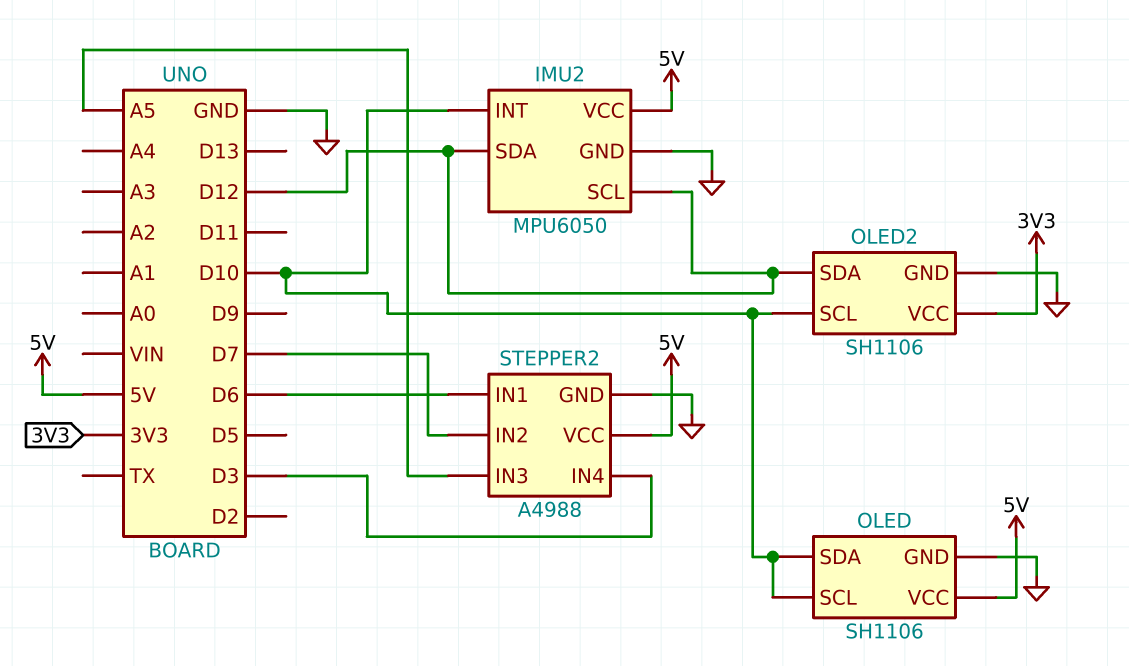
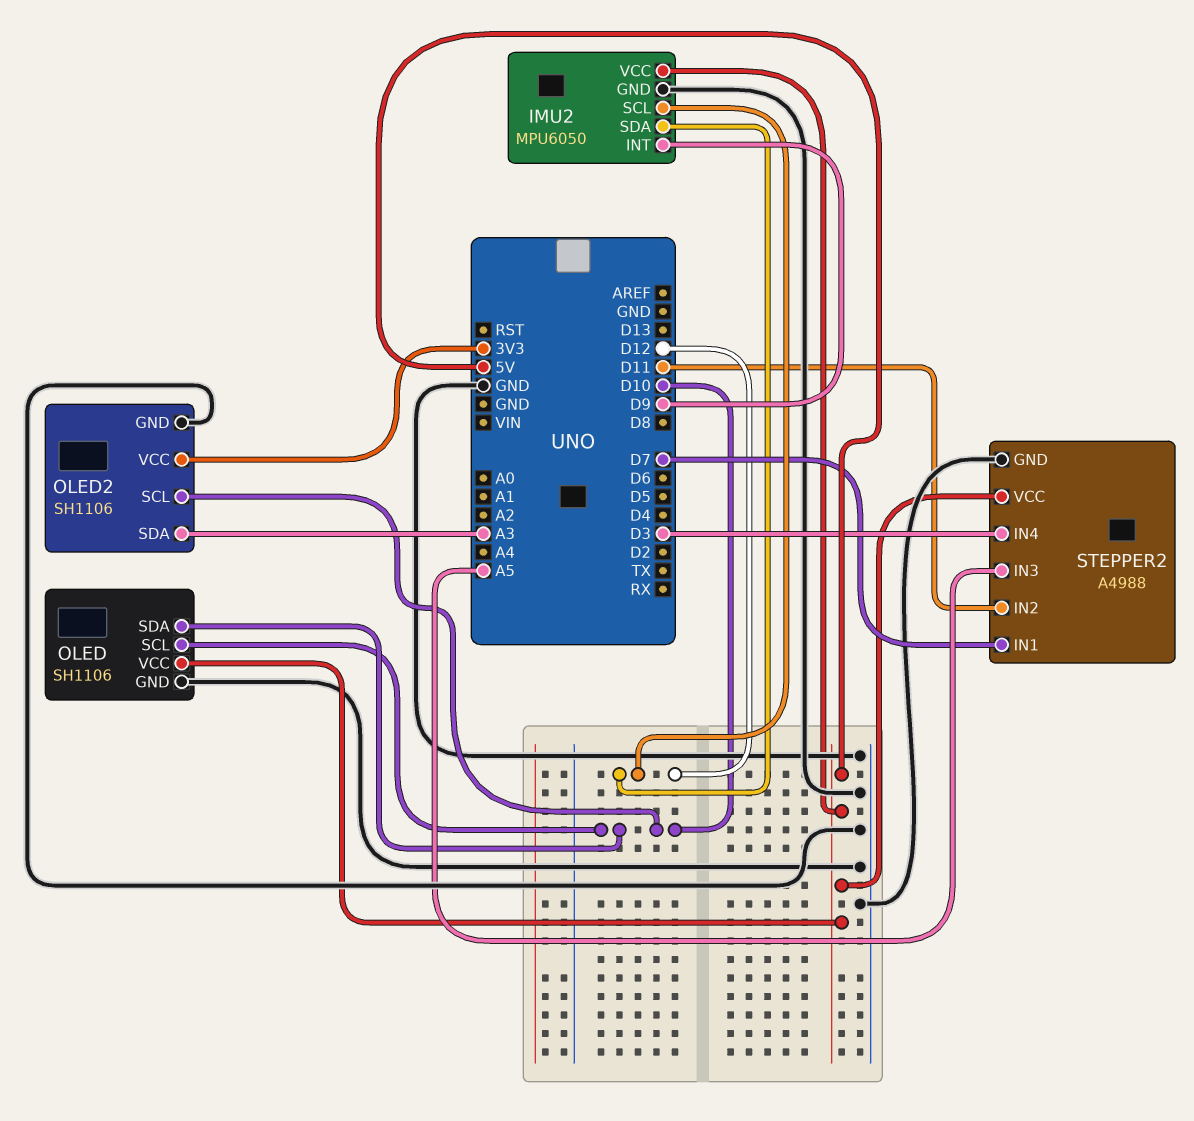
IMU2 pin INT: D10 -> D9
OLED2 pin SDA: D12 -> A3
STEPPER2 pin IN1: D6 -> D7
STEPPER2 pin IN2: D7 -> D11

